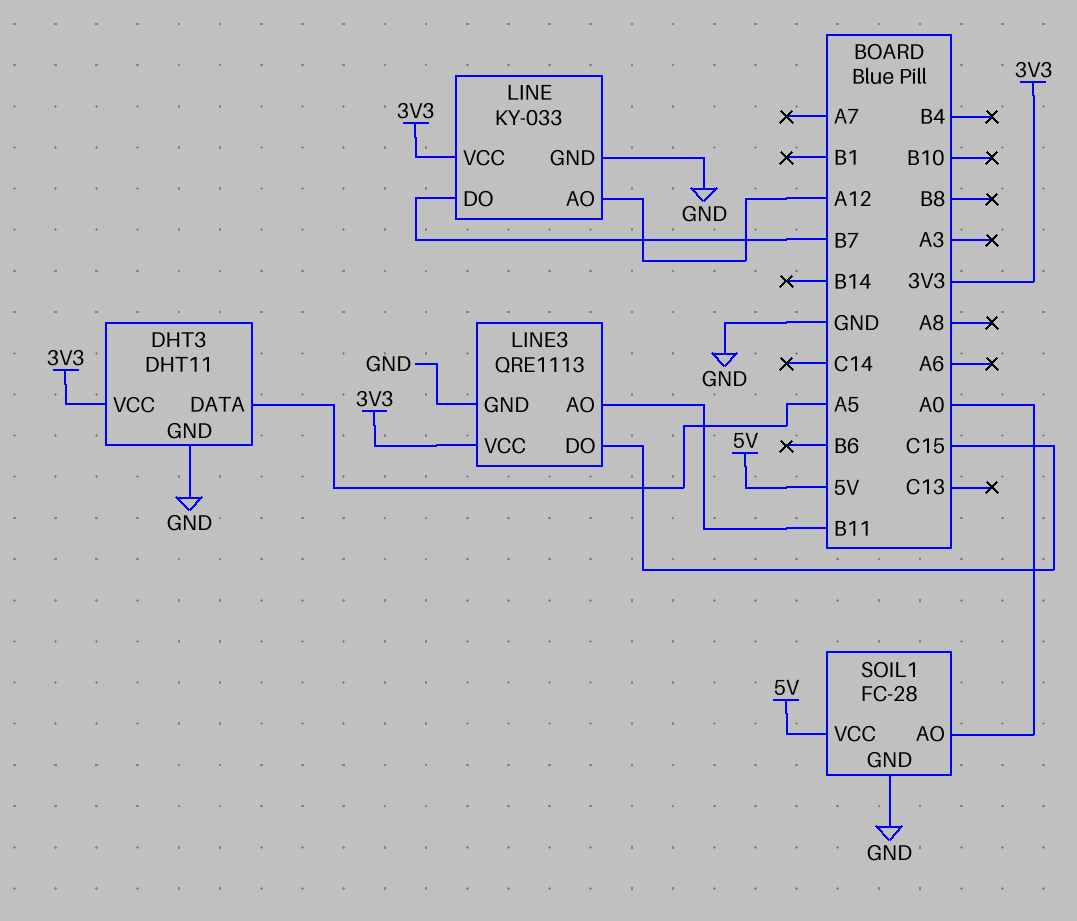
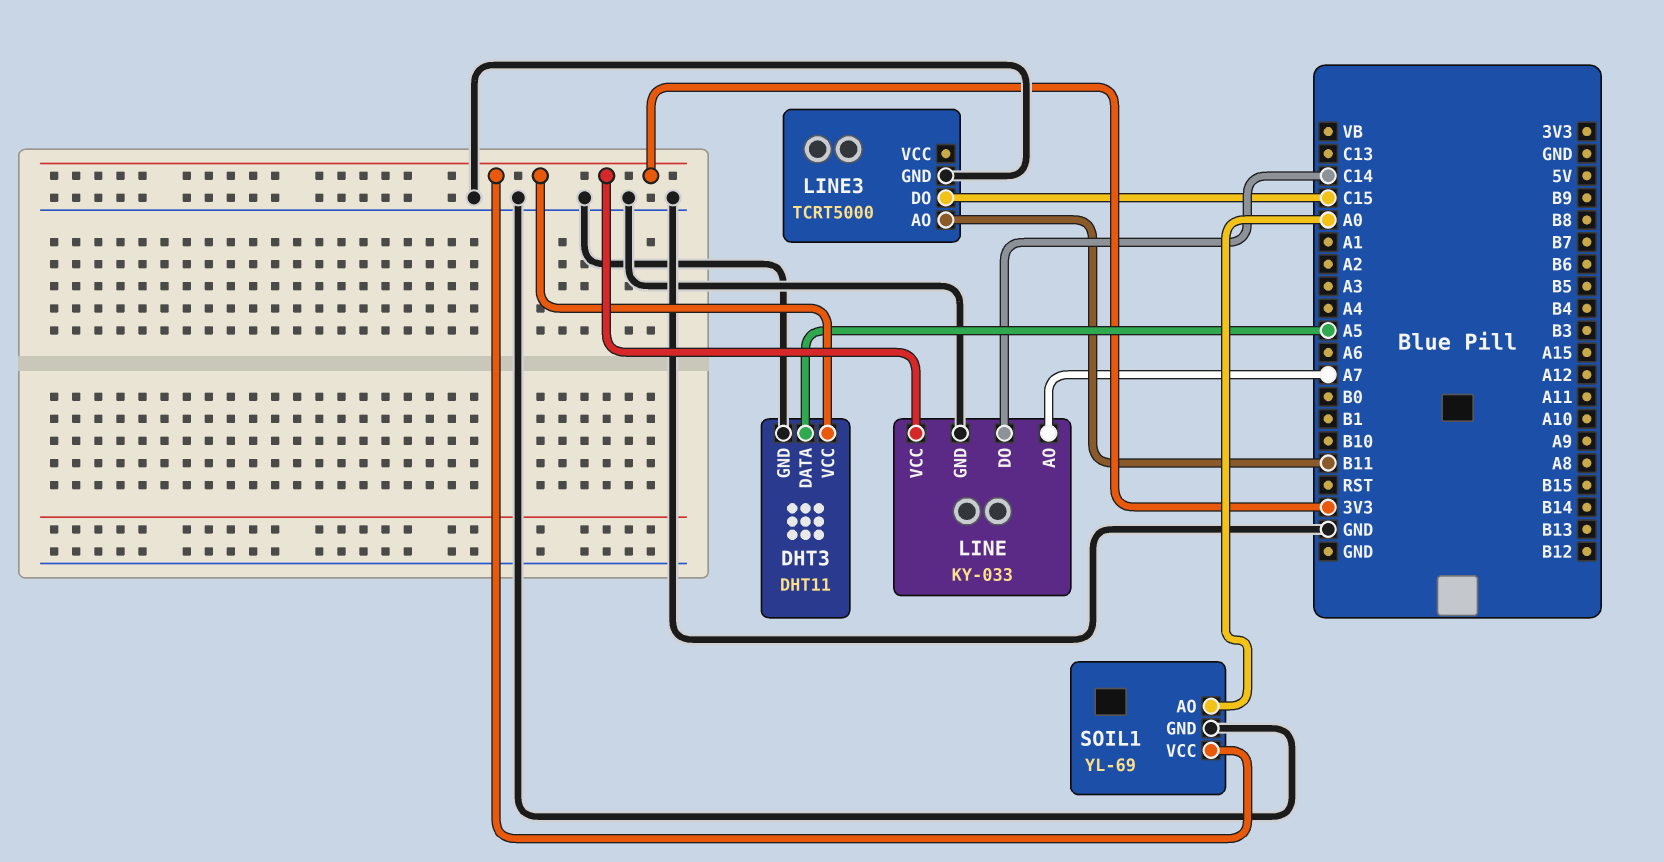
LINE pin AO: A12 -> A7
LINE pin DO: B7 -> C14
LINE3: QRE1113 -> TCRT5000
LINE3 pin VCC: 3V3 -> none
SOIL1: FC-28 -> YL-69
SOIL1 pin VCC: 5V -> 3V3

